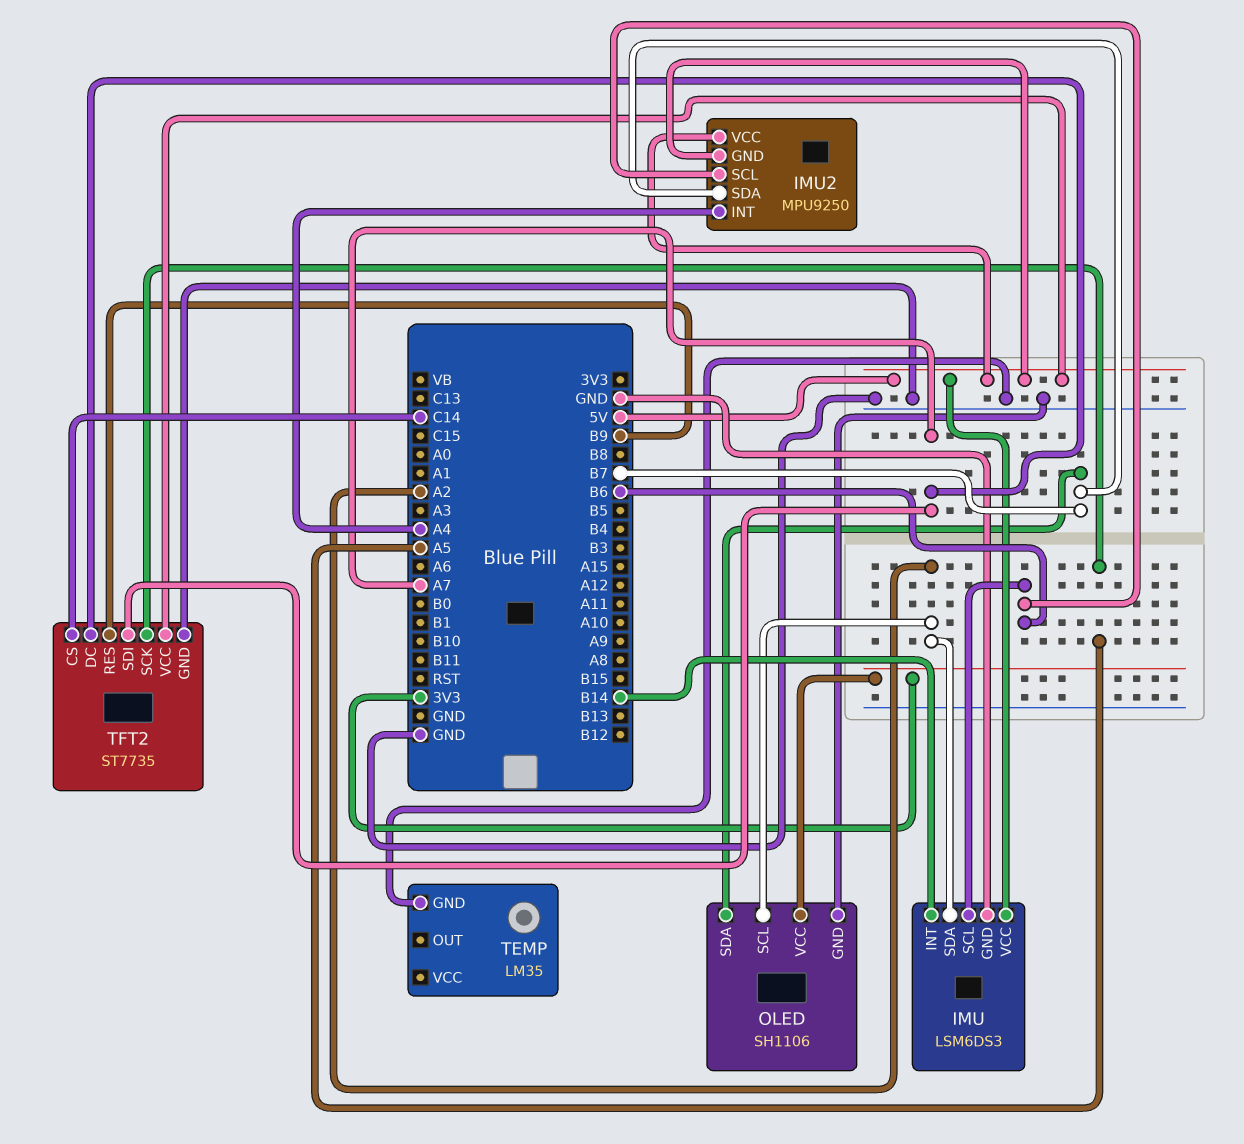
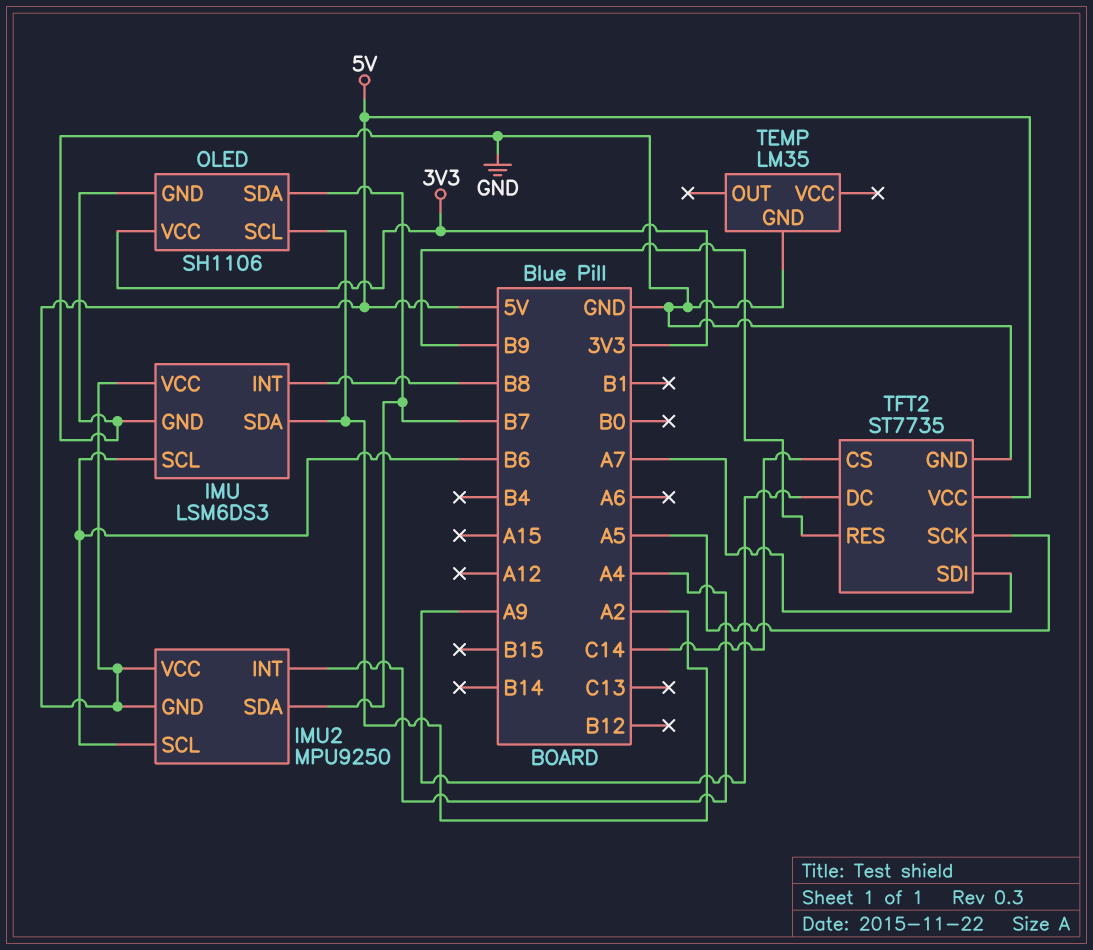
IMU pin INT: B14 -> B8
TFT2 pin DC: A7 -> A9

